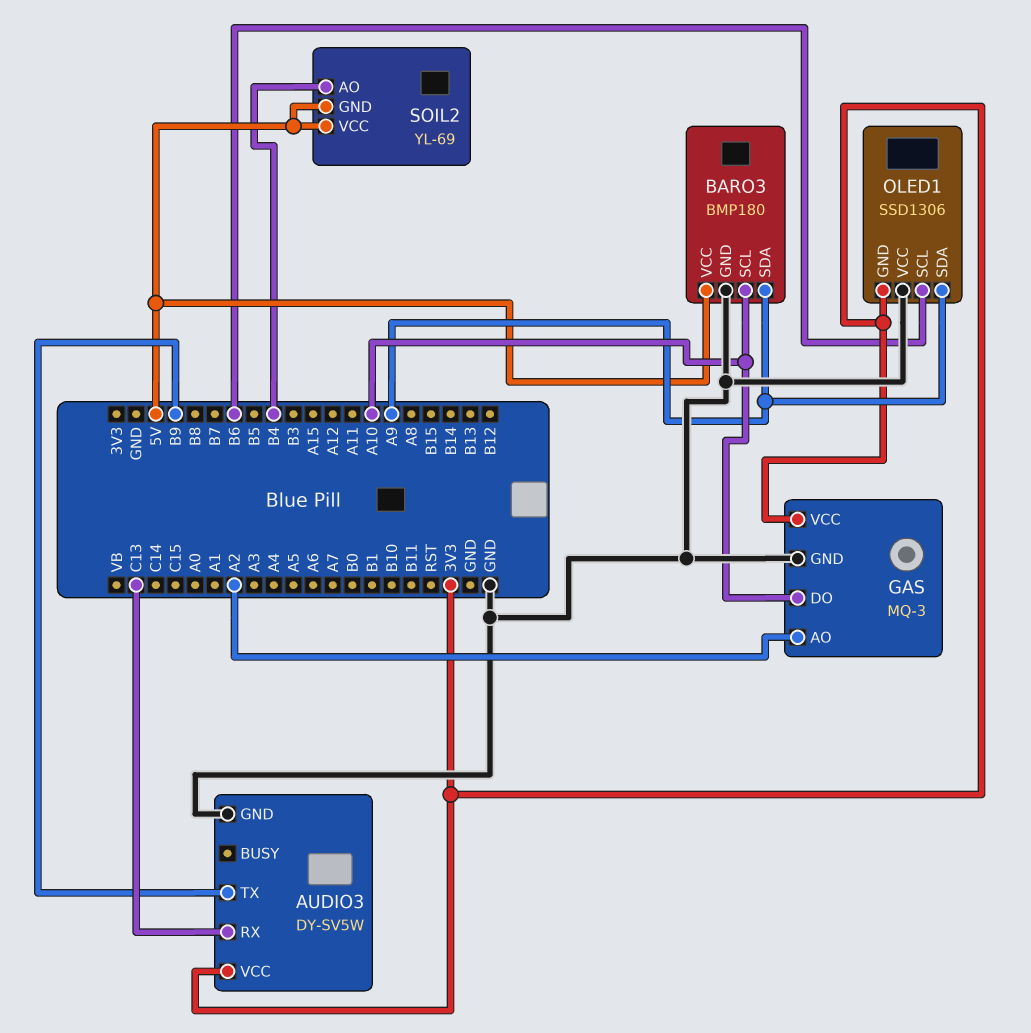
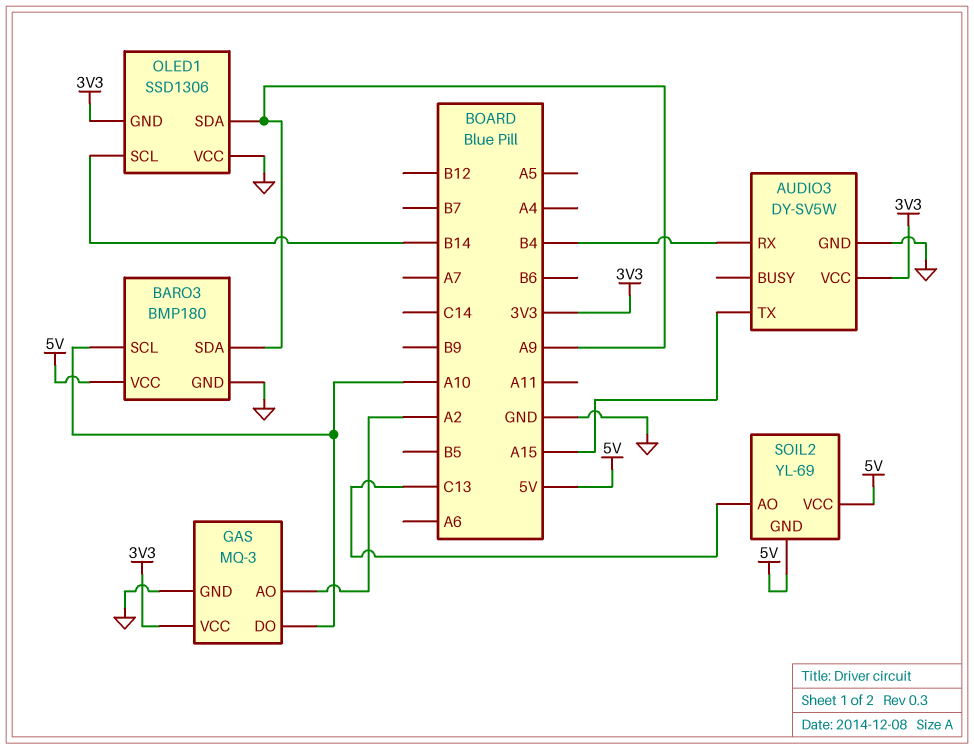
AUDIO3 pin RX: C13 -> B4
AUDIO3 pin TX: B9 -> A15
OLED1 pin SCL: B6 -> B14
SOIL2 pin AO: B4 -> C13

